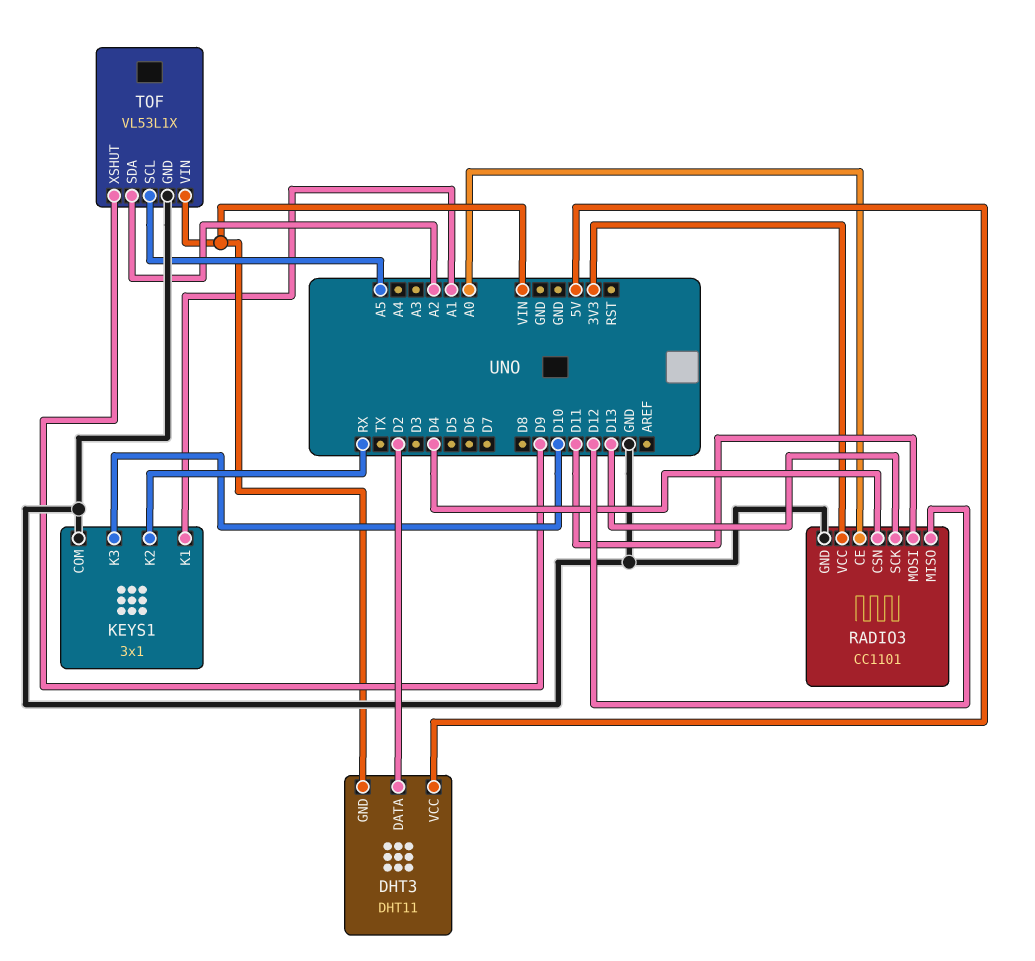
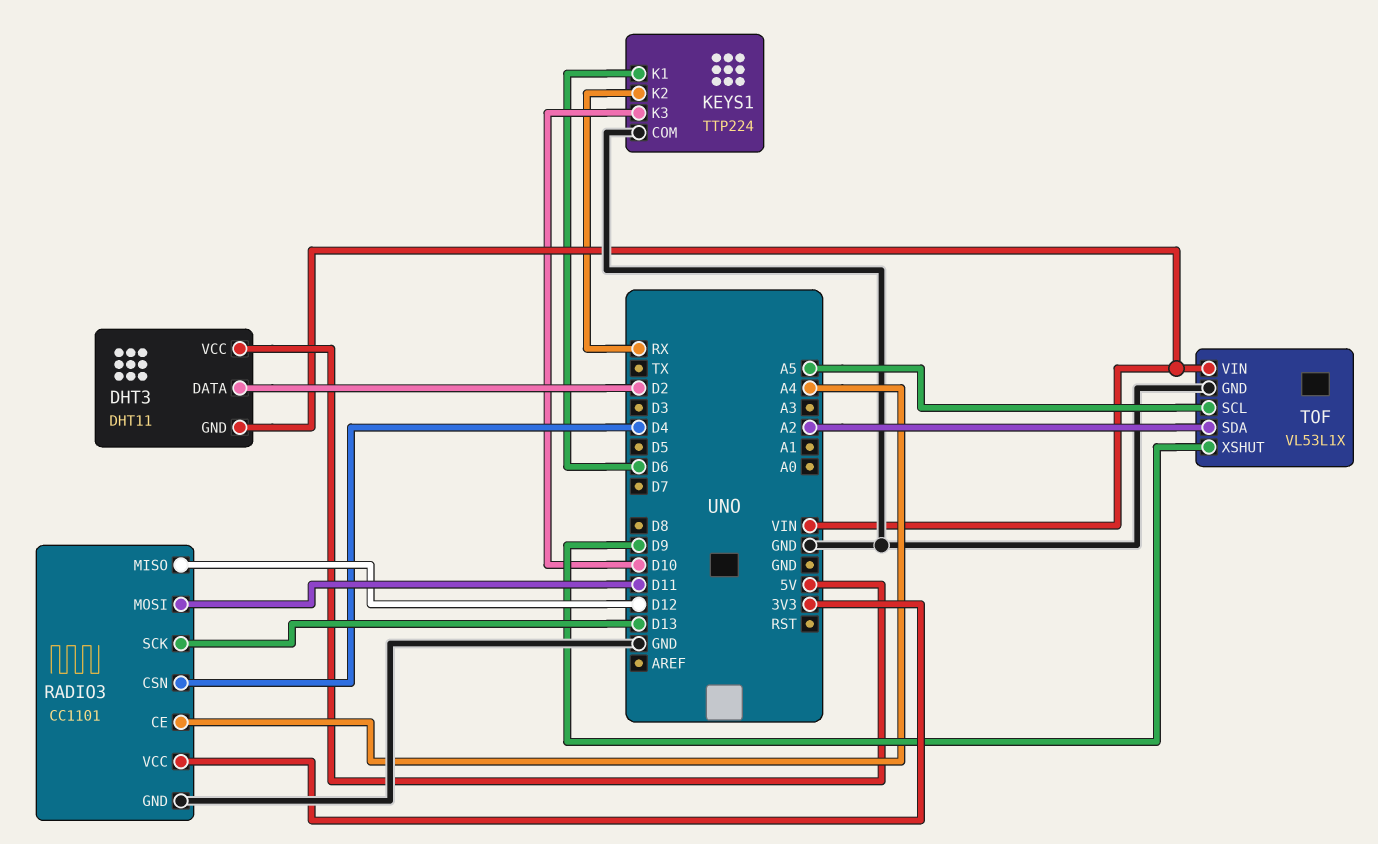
KEYS1: 3x1 -> TTP224
KEYS1 pin K1: A1 -> D6
RADIO3 pin CE: A0 -> A4

